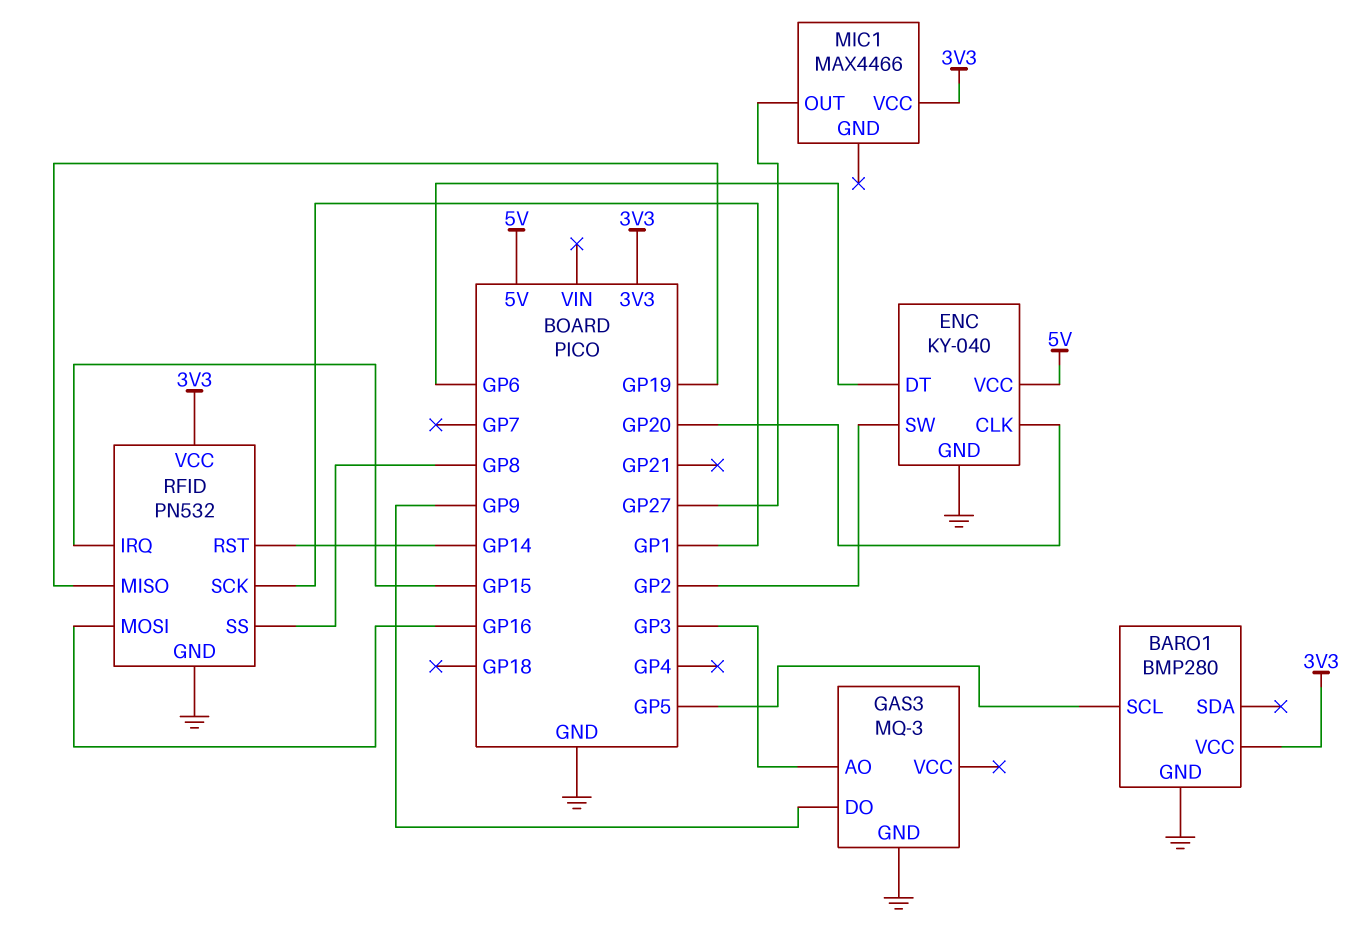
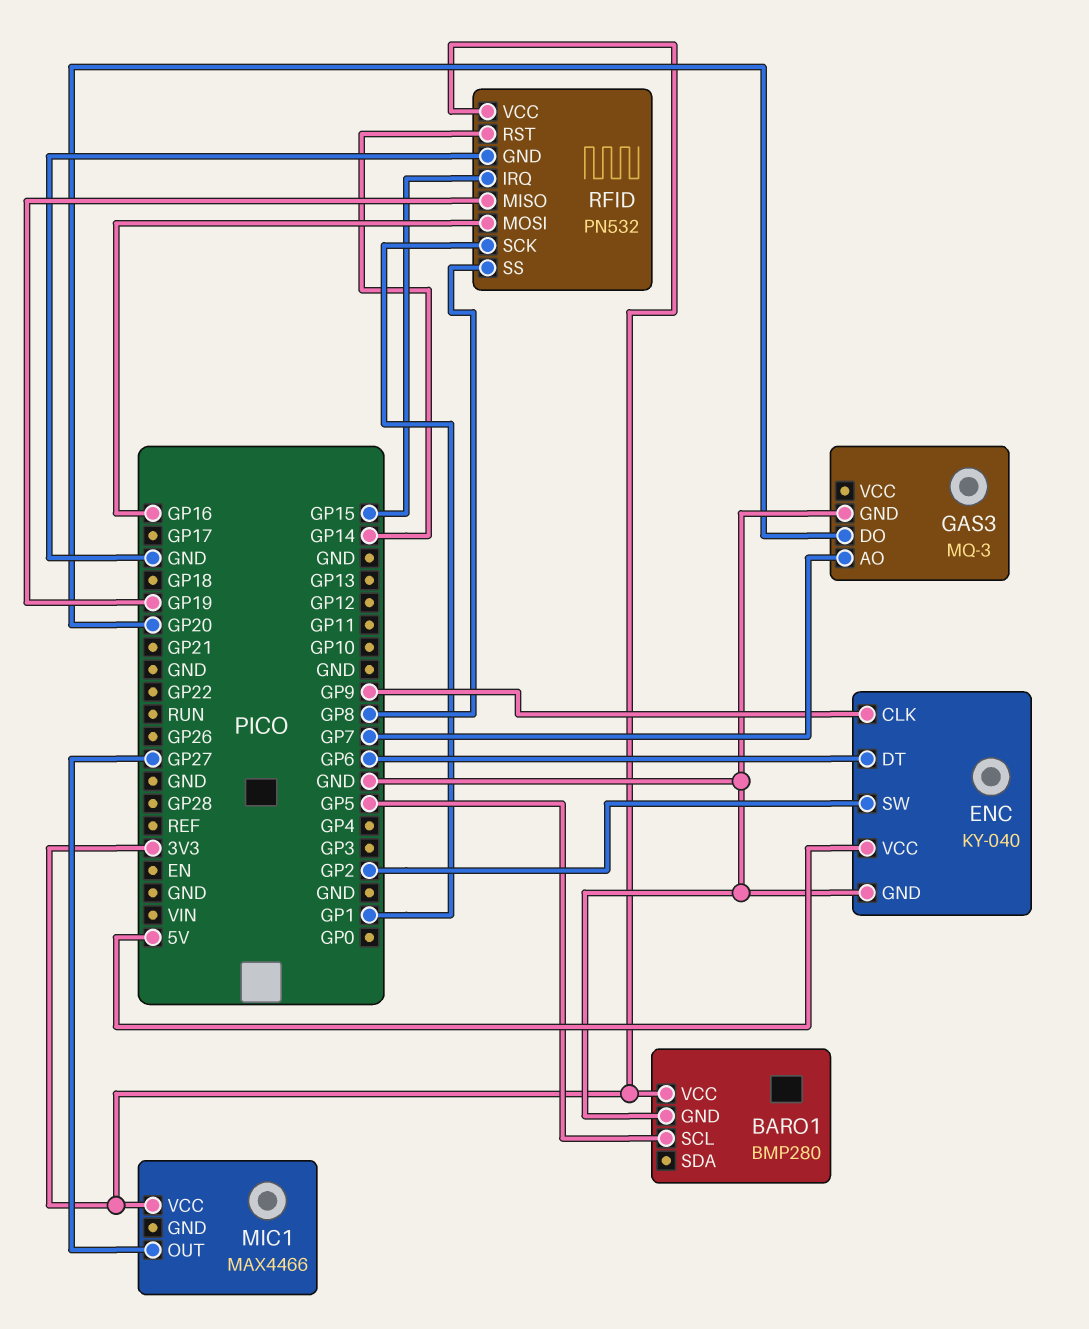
ENC pin CLK: GP20 -> GP9
GAS3 pin AO: GP3 -> GP7
GAS3 pin DO: GP9 -> GP20

